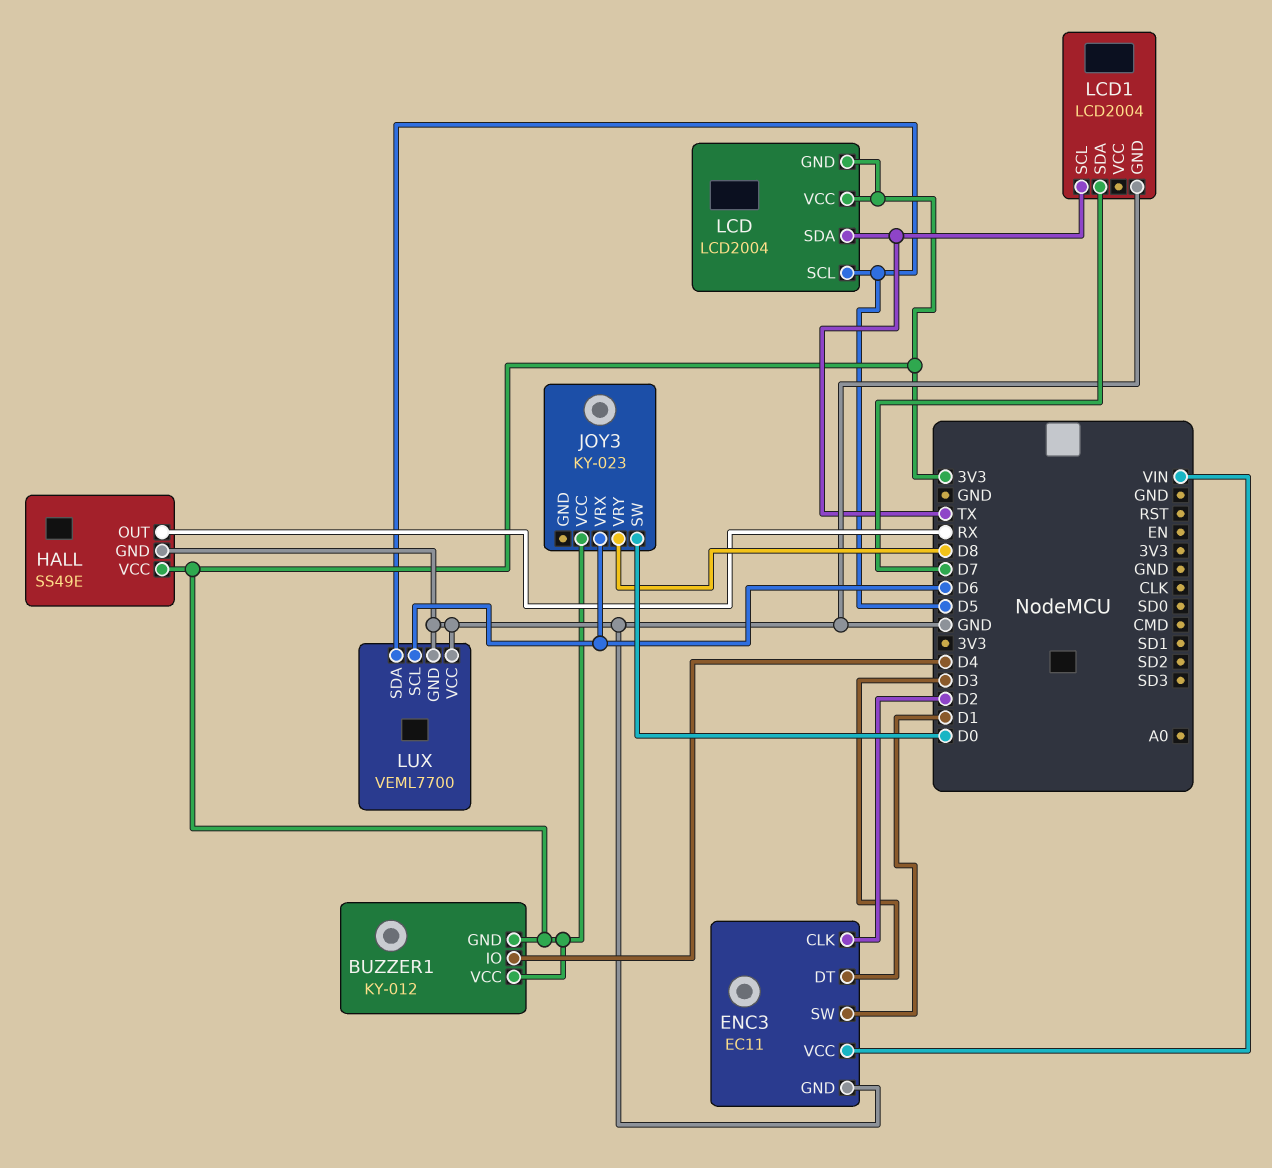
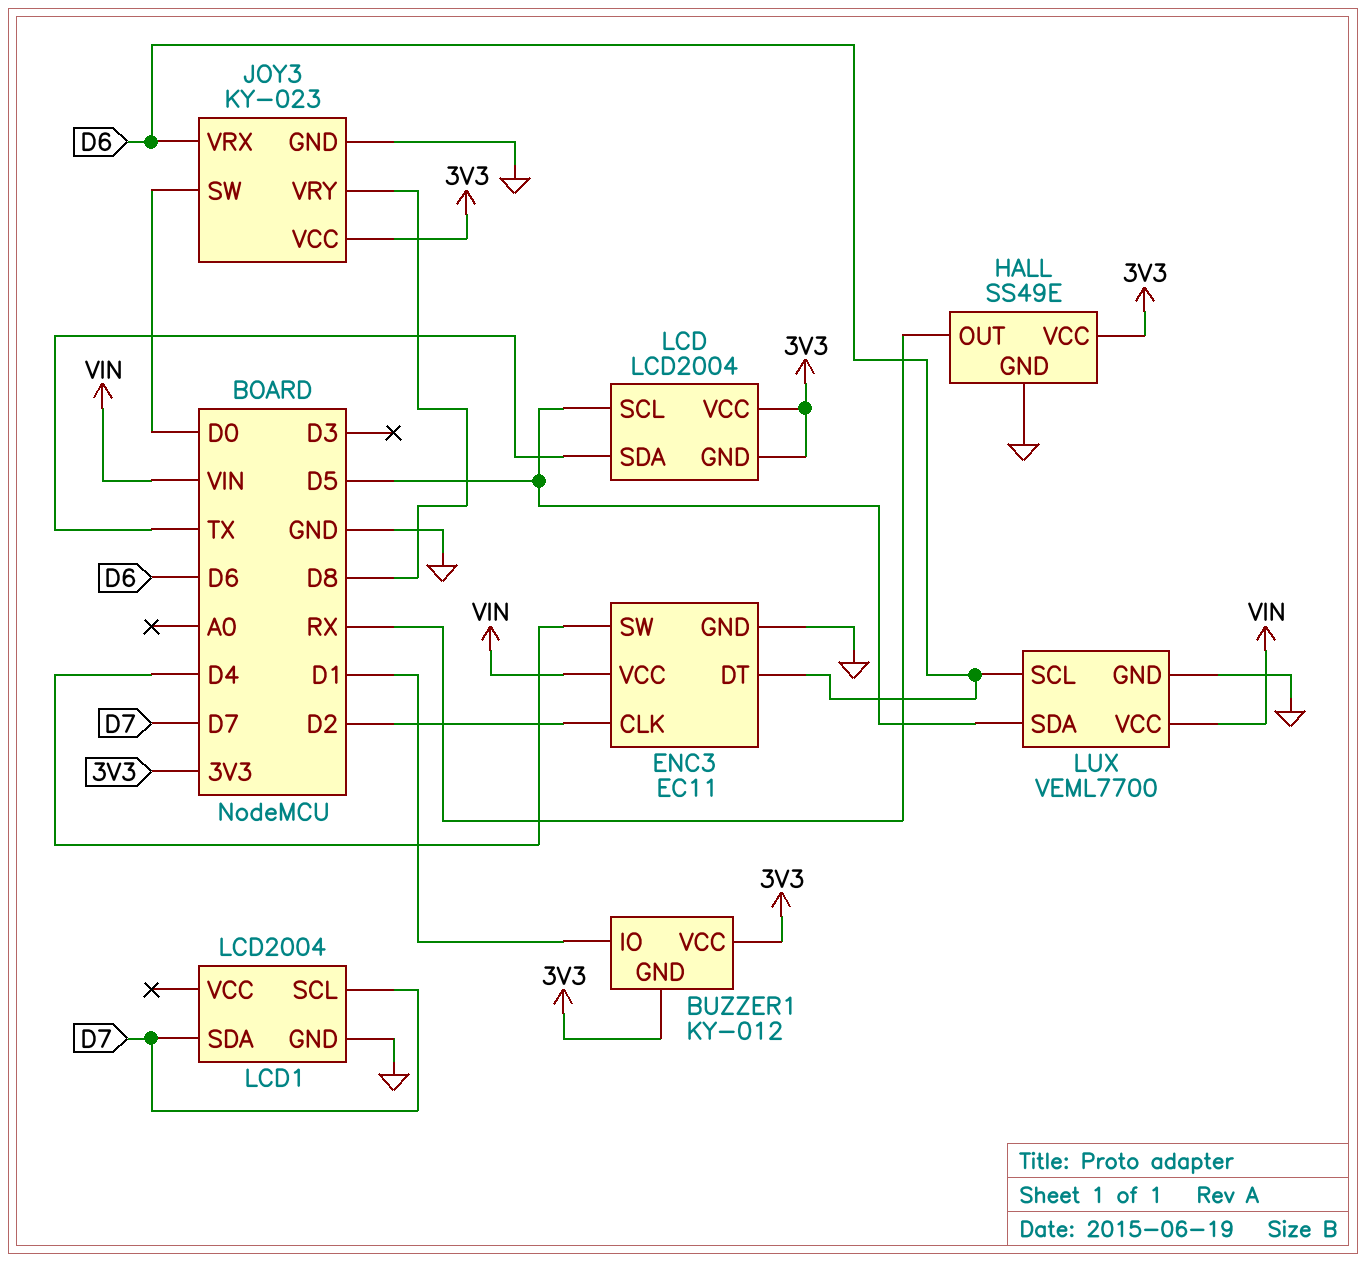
BUZZER1 pin IO: D4 -> D1
ENC3 pin DT: D3 -> D6
ENC3 pin SW: D1 -> D4
JOY3 pin GND: none -> GND
LCD1 pin SCL: TX -> D7
LUX pin VCC: GND -> VIN

